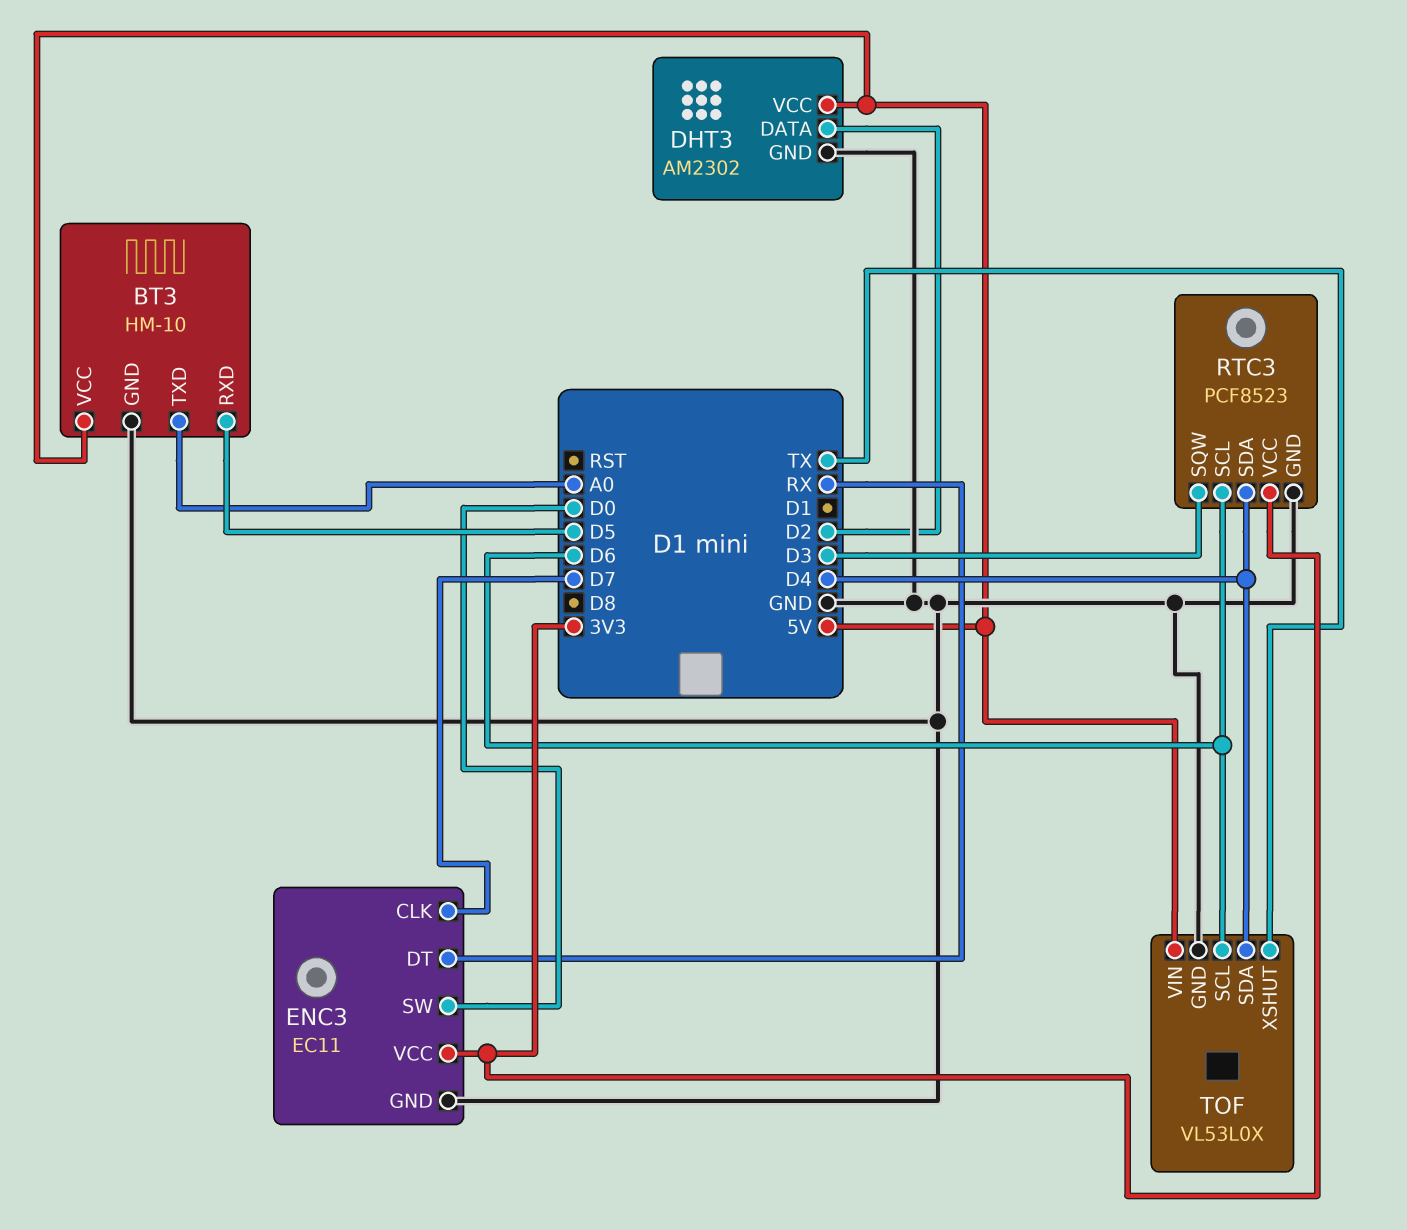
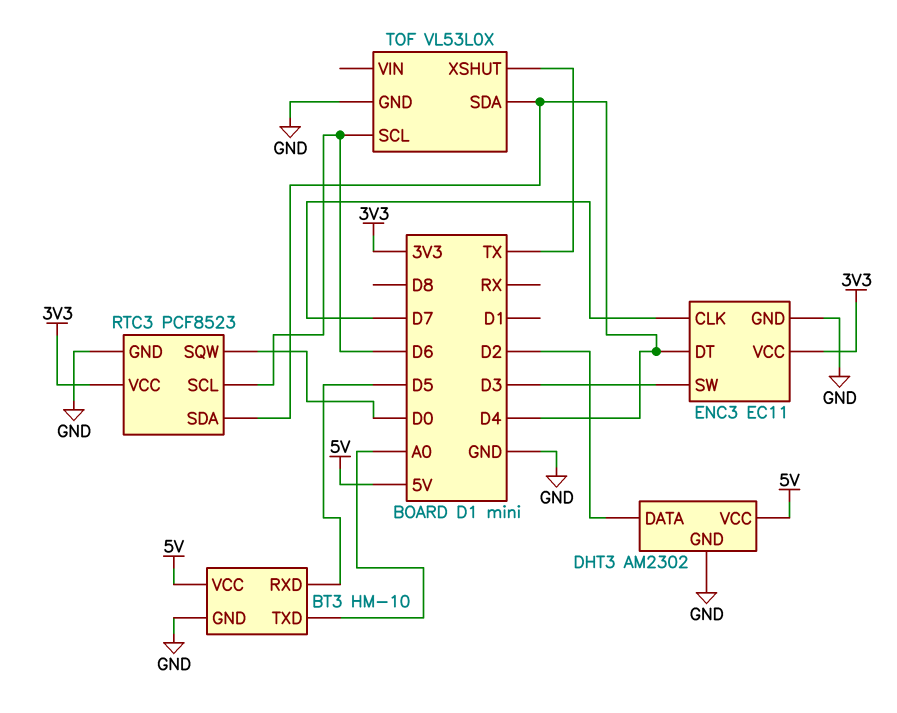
ENC3 pin DT: RX -> D4
ENC3 pin SW: D0 -> D3
RTC3 pin SQW: D3 -> D0
TOF pin VIN: 5V -> none

